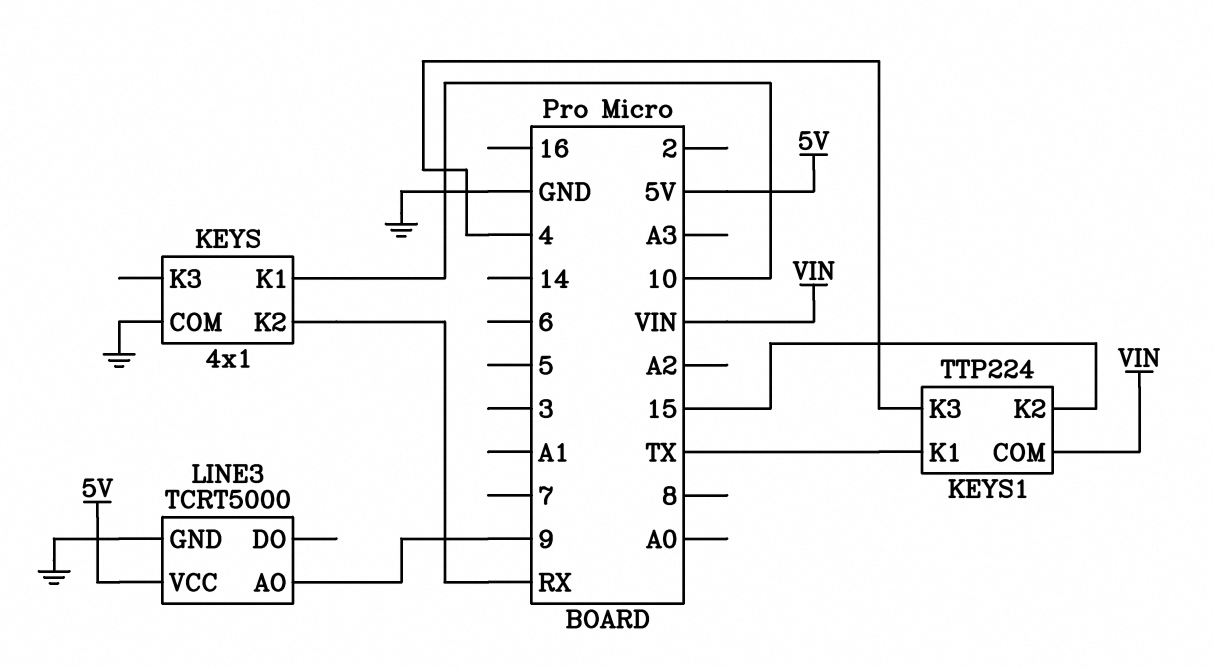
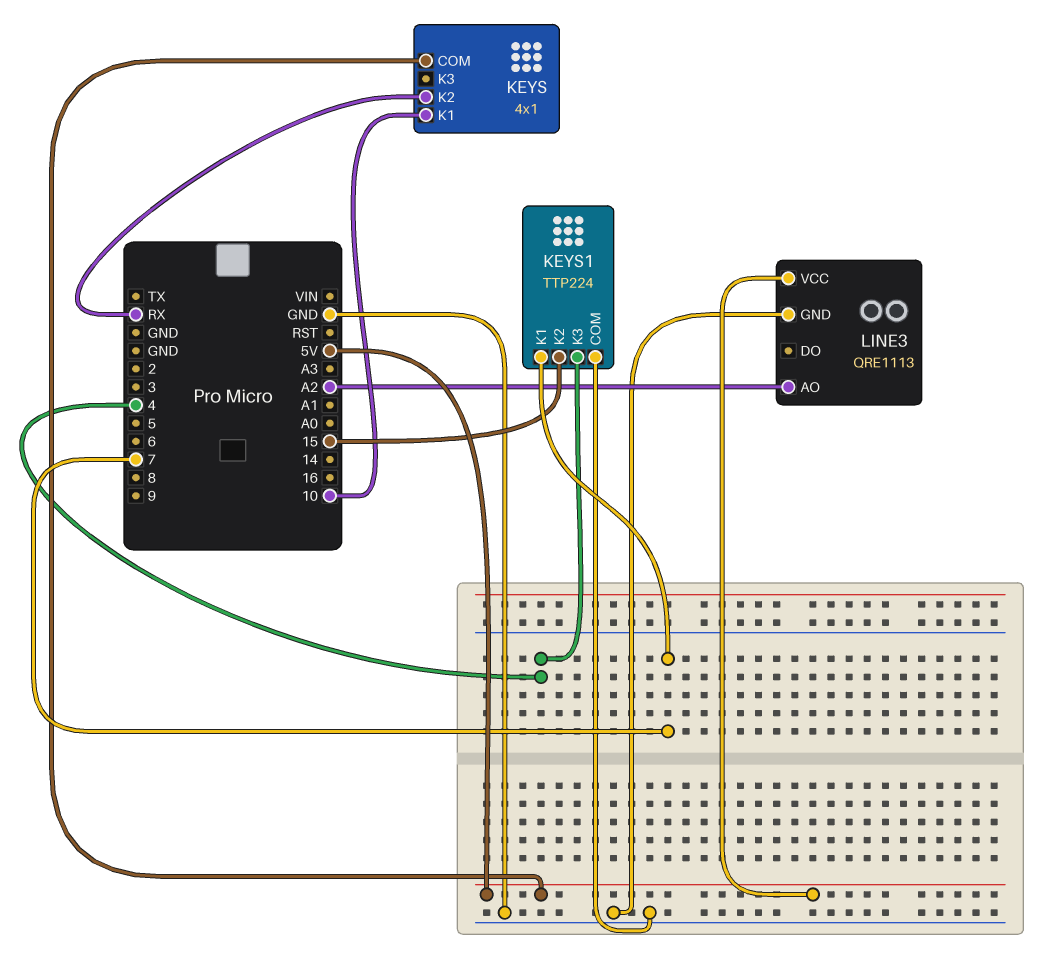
KEYS pin COM: GND -> 5V
KEYS1 pin COM: VIN -> GND
KEYS1 pin K1: TX -> 7
LINE3: TCRT5000 -> QRE1113
LINE3 pin AO: 9 -> A2

